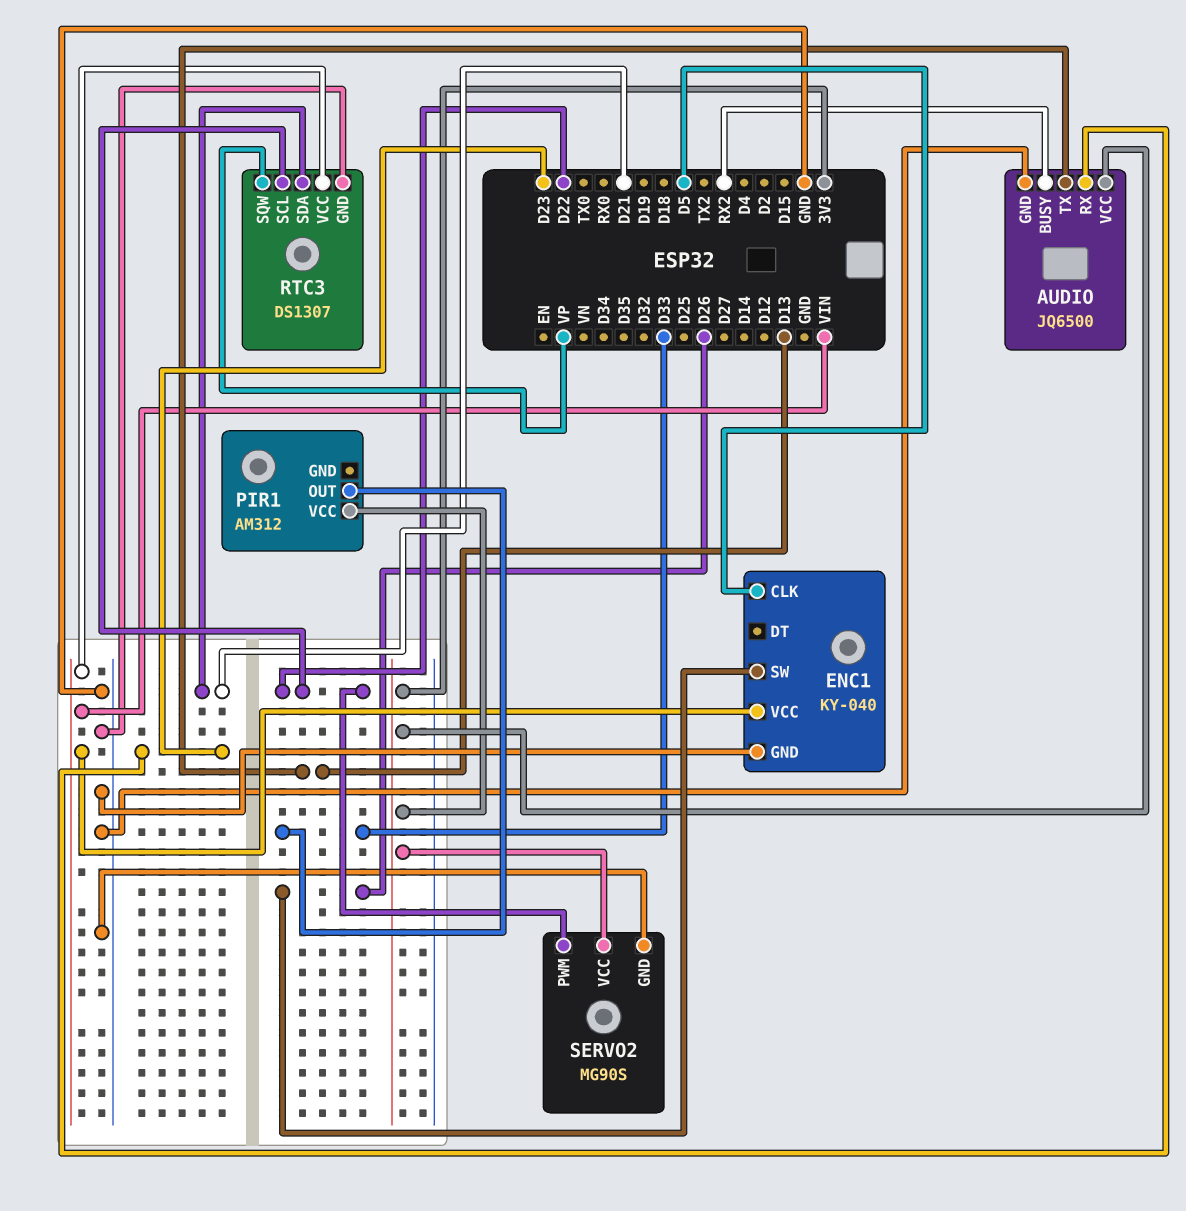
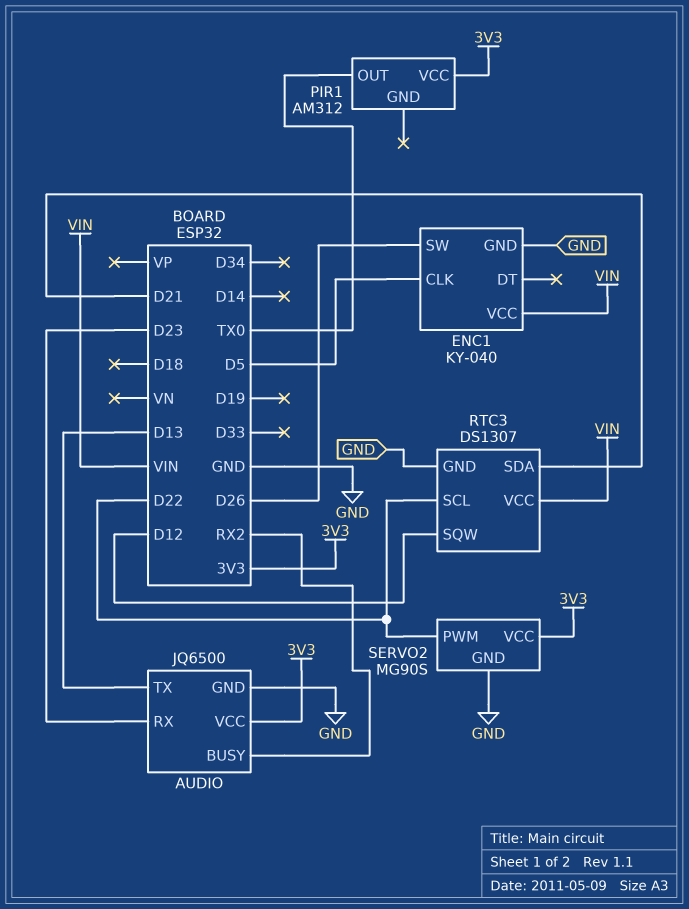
PIR1 pin OUT: D33 -> TX0
RTC3 pin SQW: VP -> D12

